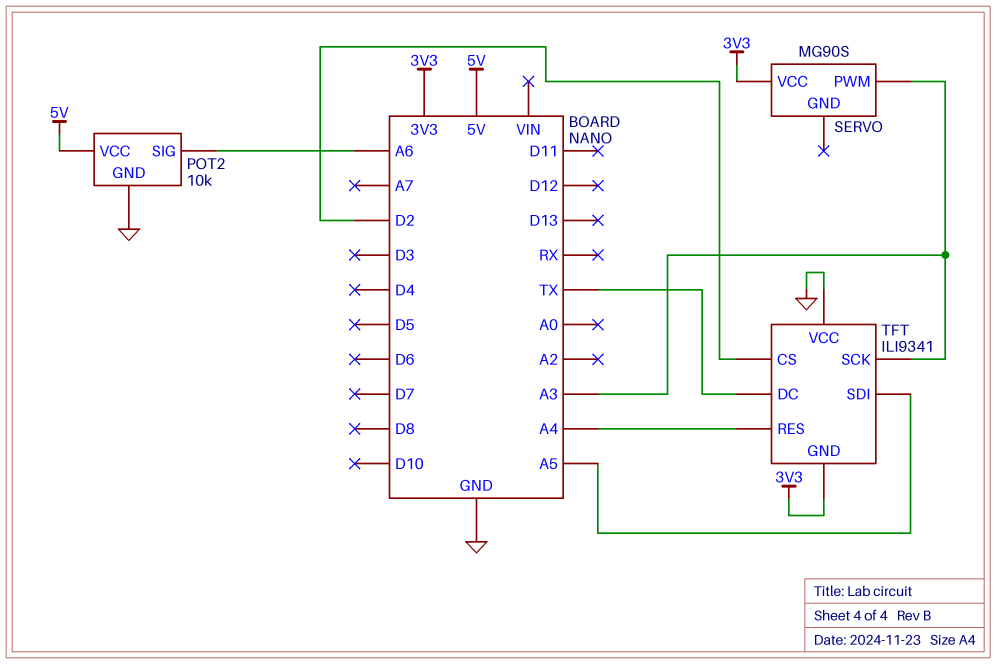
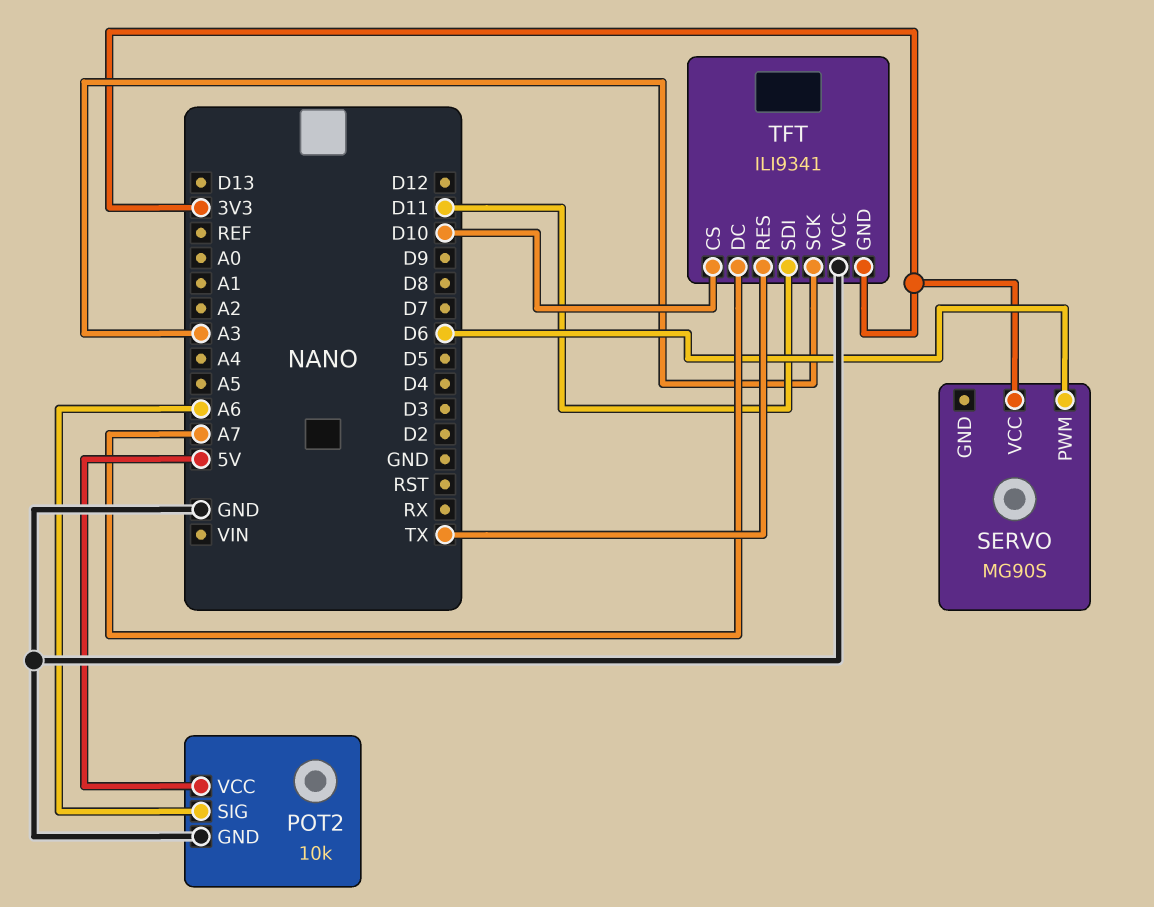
SERVO pin PWM: A3 -> D6
TFT pin CS: D2 -> D10
TFT pin DC: TX -> A7
TFT pin RES: A4 -> TX
TFT pin SDI: A5 -> D11

